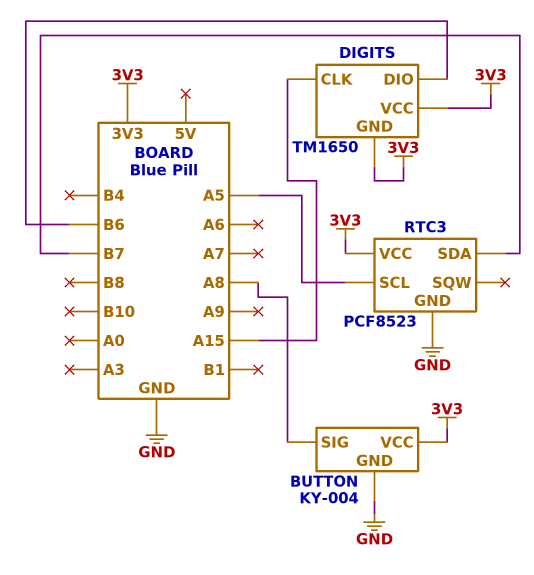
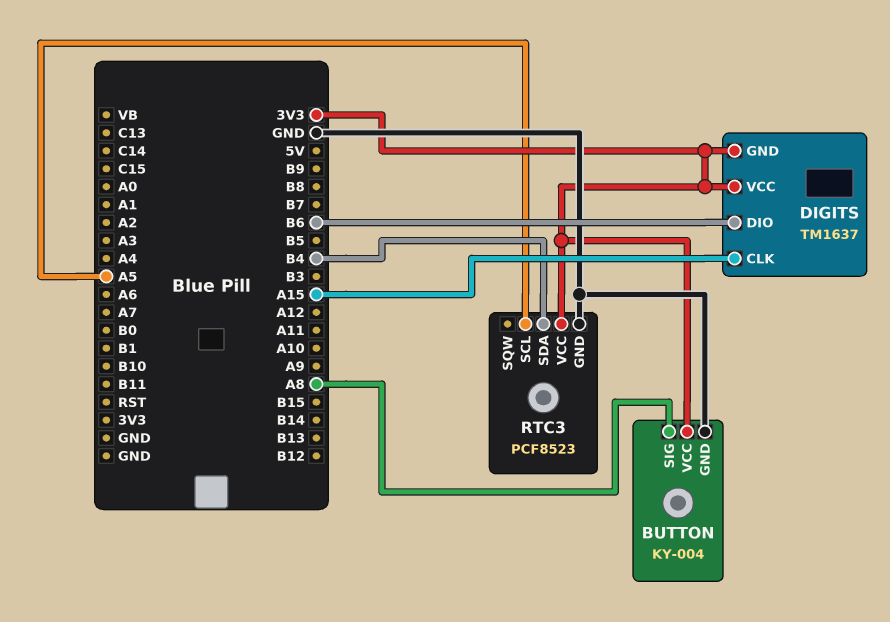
DIGITS: TM1650 -> TM1637
RTC3 pin SDA: B7 -> B4

